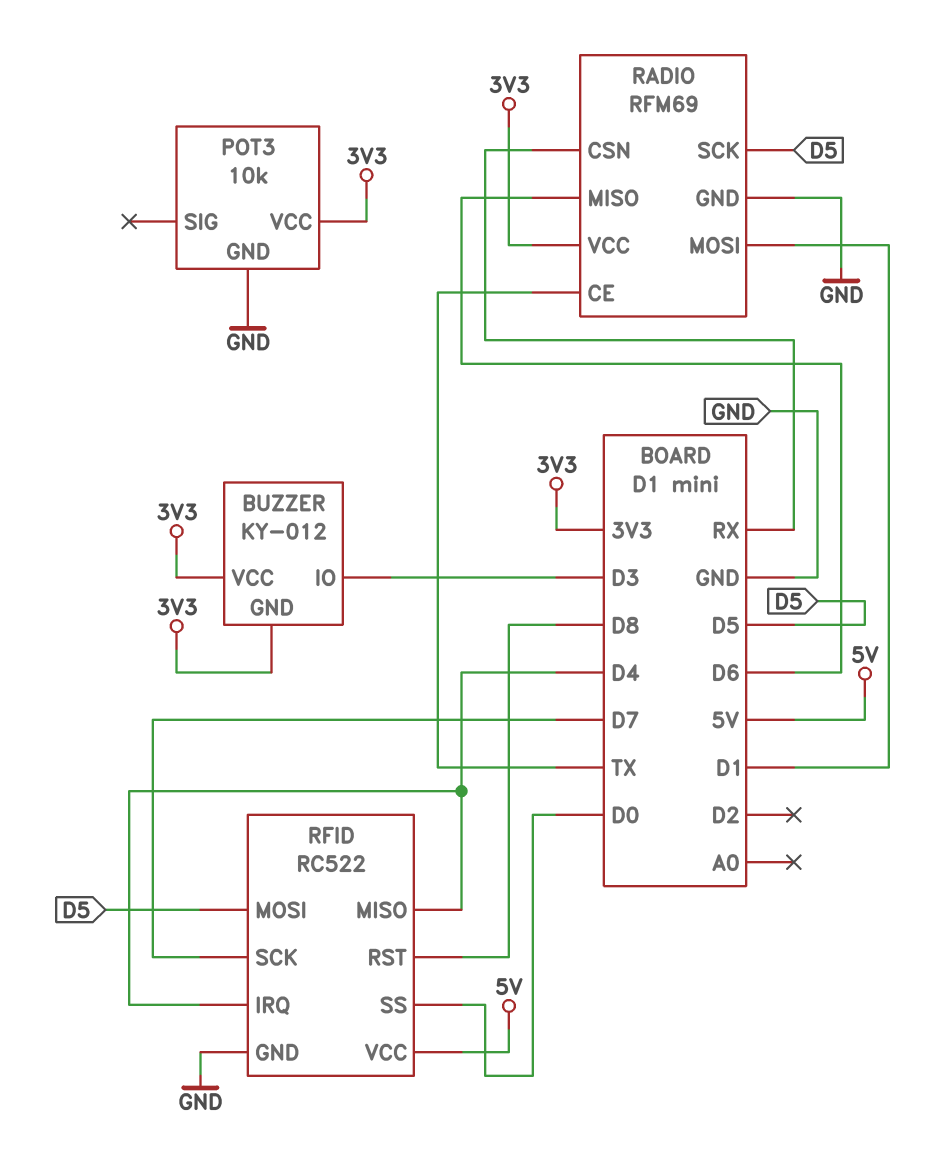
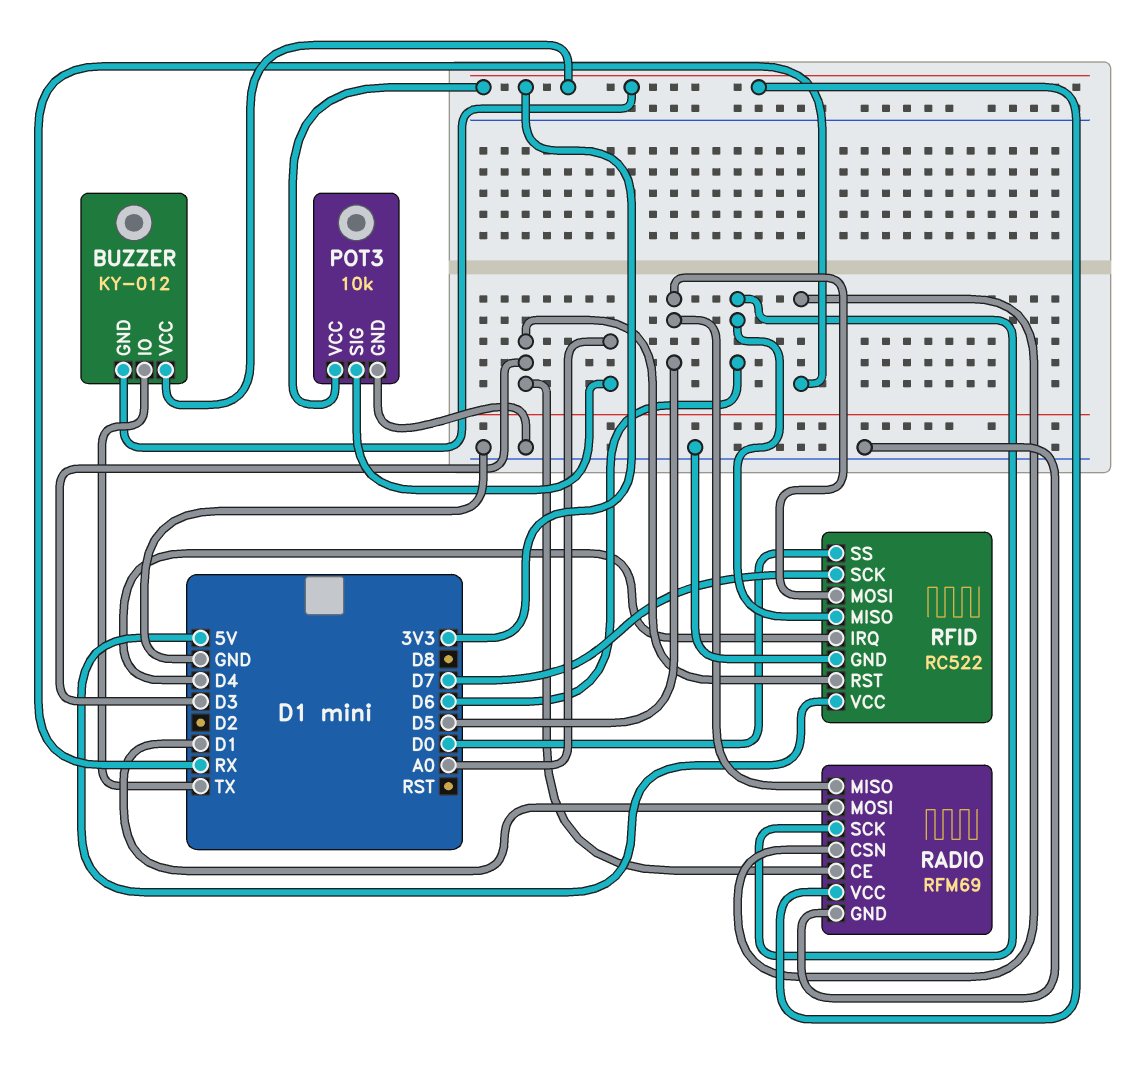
BUZZER pin IO: D3 -> TX
POT3 pin SIG: none -> A0
RADIO pin CE: TX -> D3
RADIO pin MISO: D6 -> D5
RADIO pin SCK: D5 -> D6
RFID pin MISO: D4 -> D6
RFID pin RST: D8 -> D3

